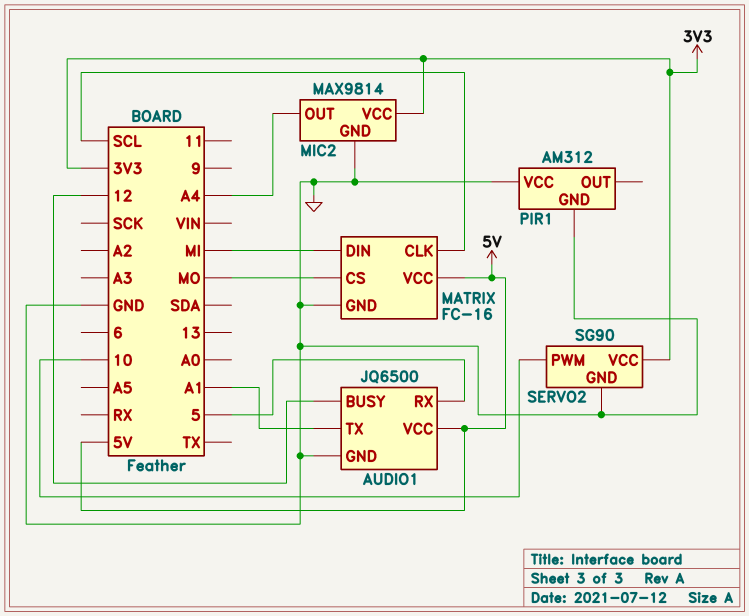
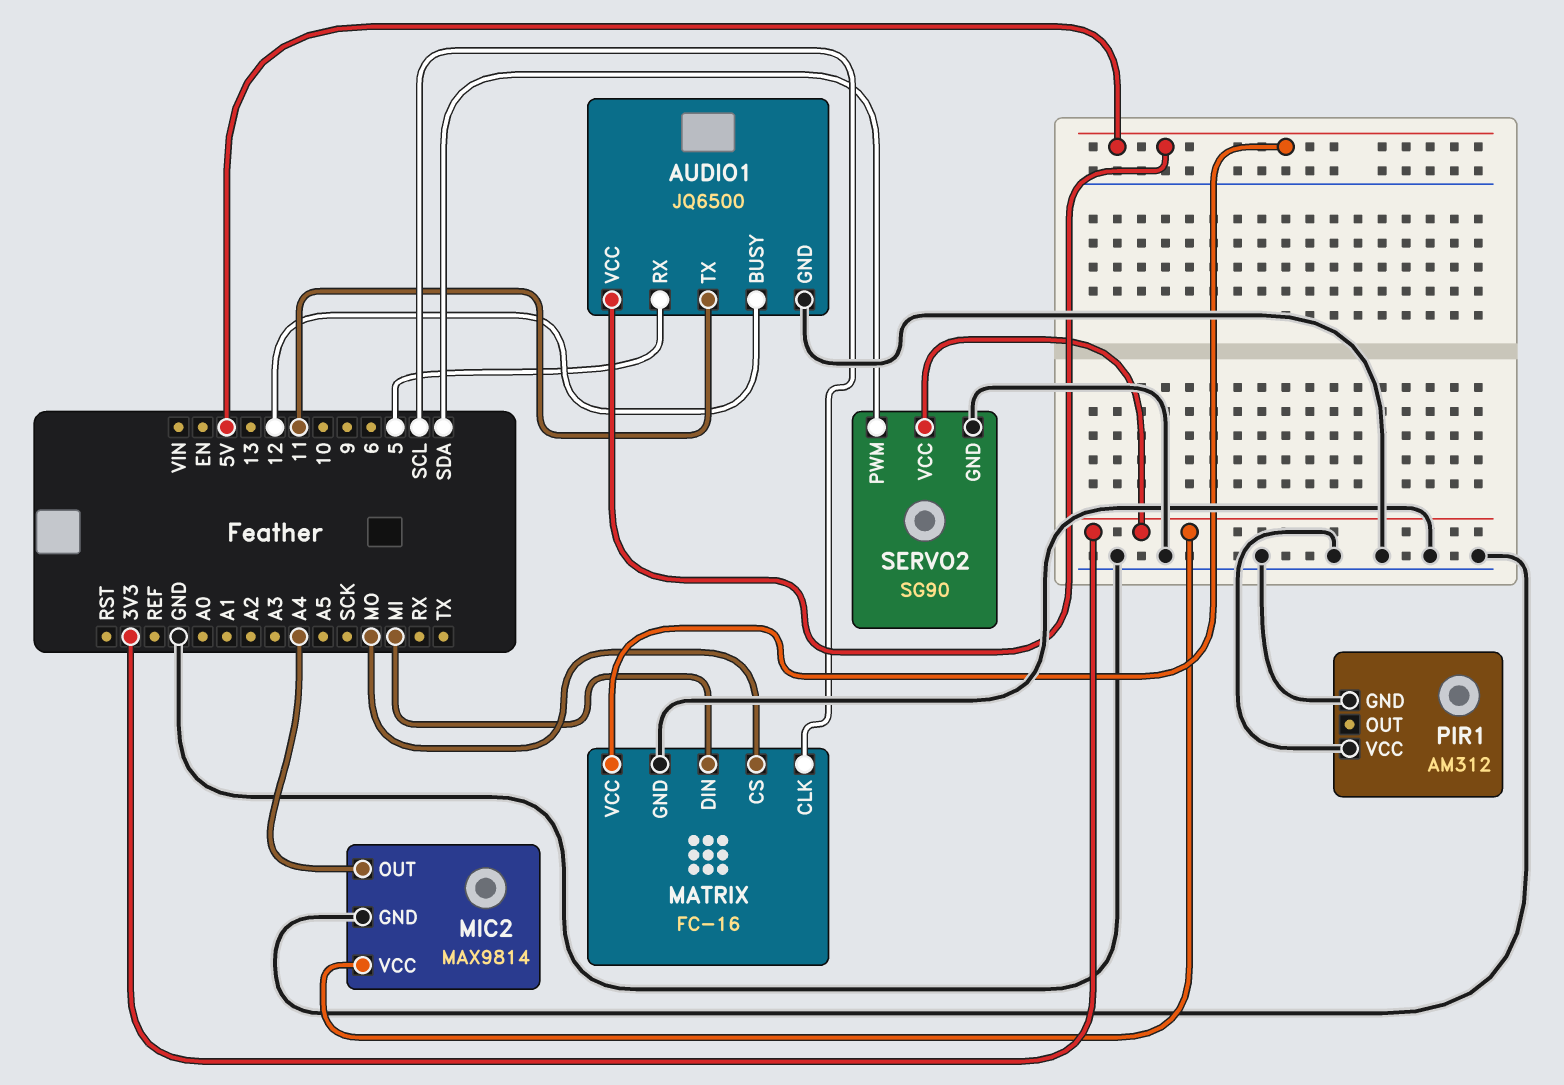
AUDIO1 pin TX: A1 -> 11
SERVO2 pin PWM: 10 -> SDA

